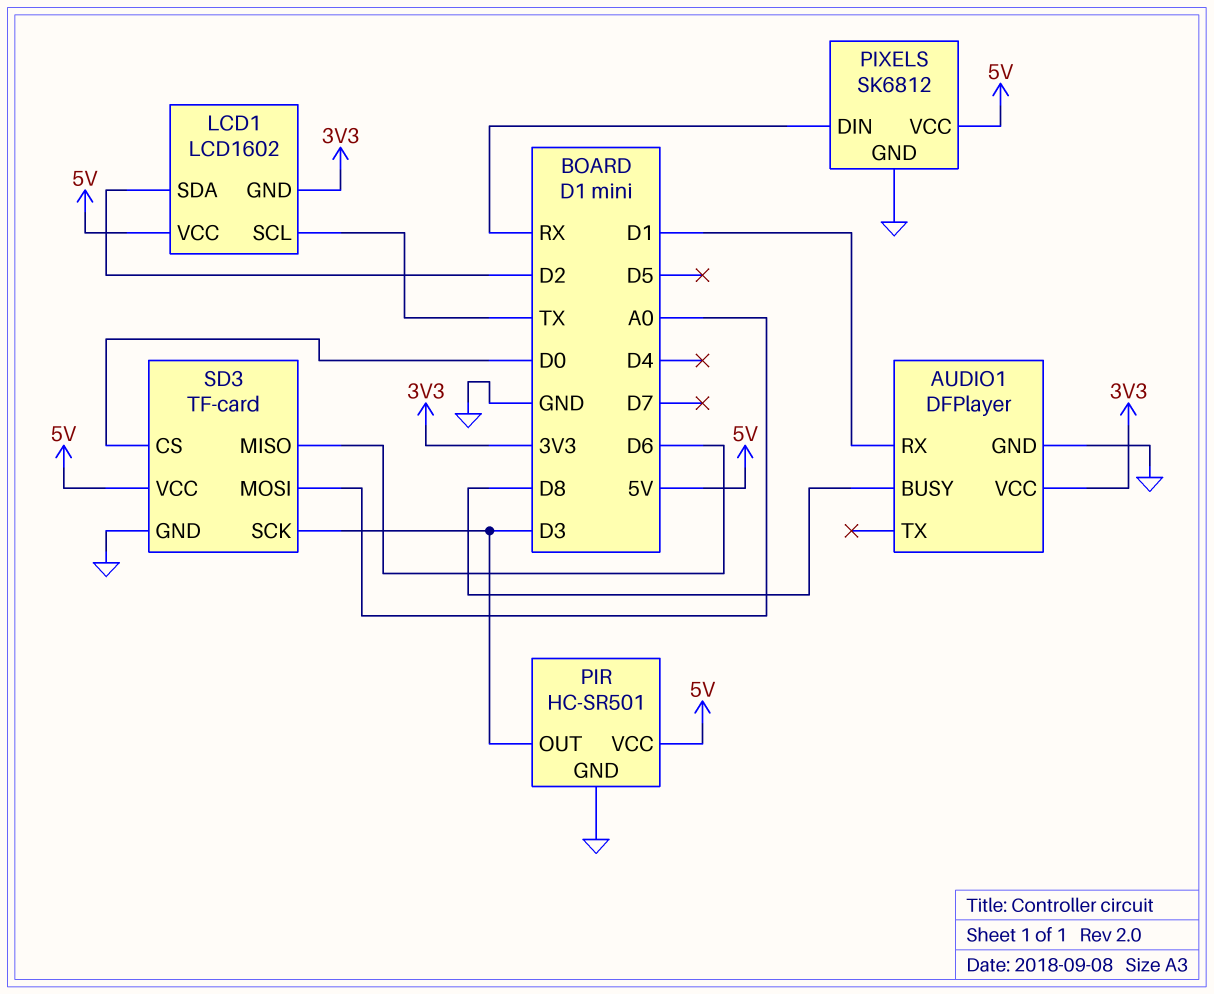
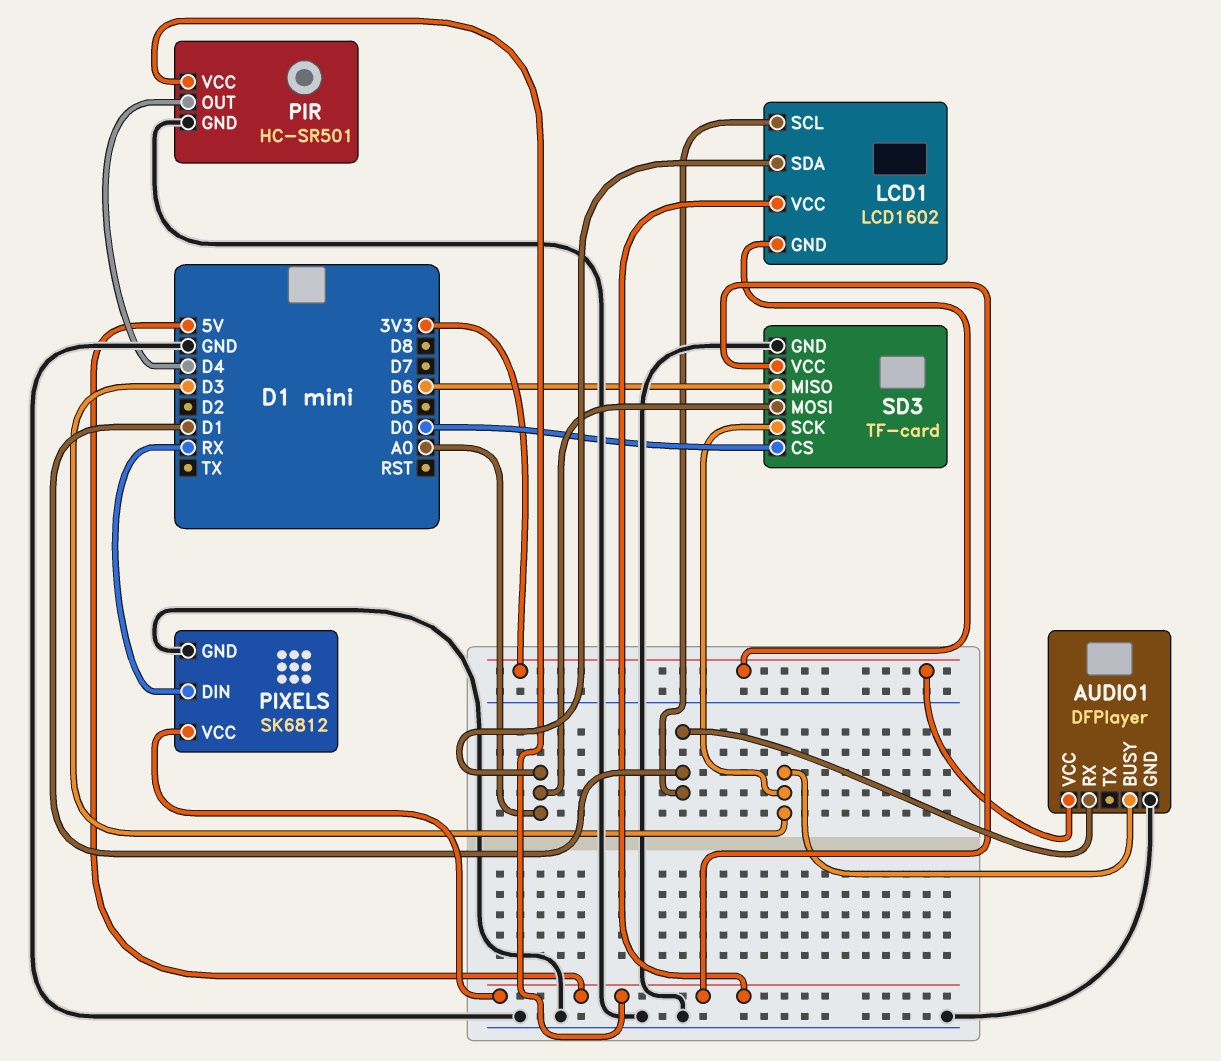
AUDIO1 pin BUSY: D8 -> D3
LCD1 pin SCL: TX -> D1
LCD1 pin SDA: D2 -> A0
PIR pin OUT: D3 -> D4

